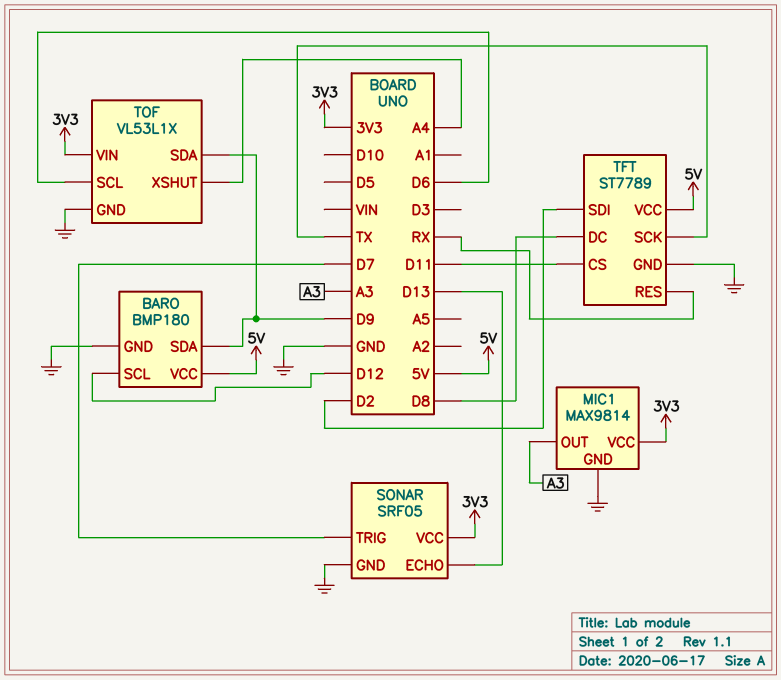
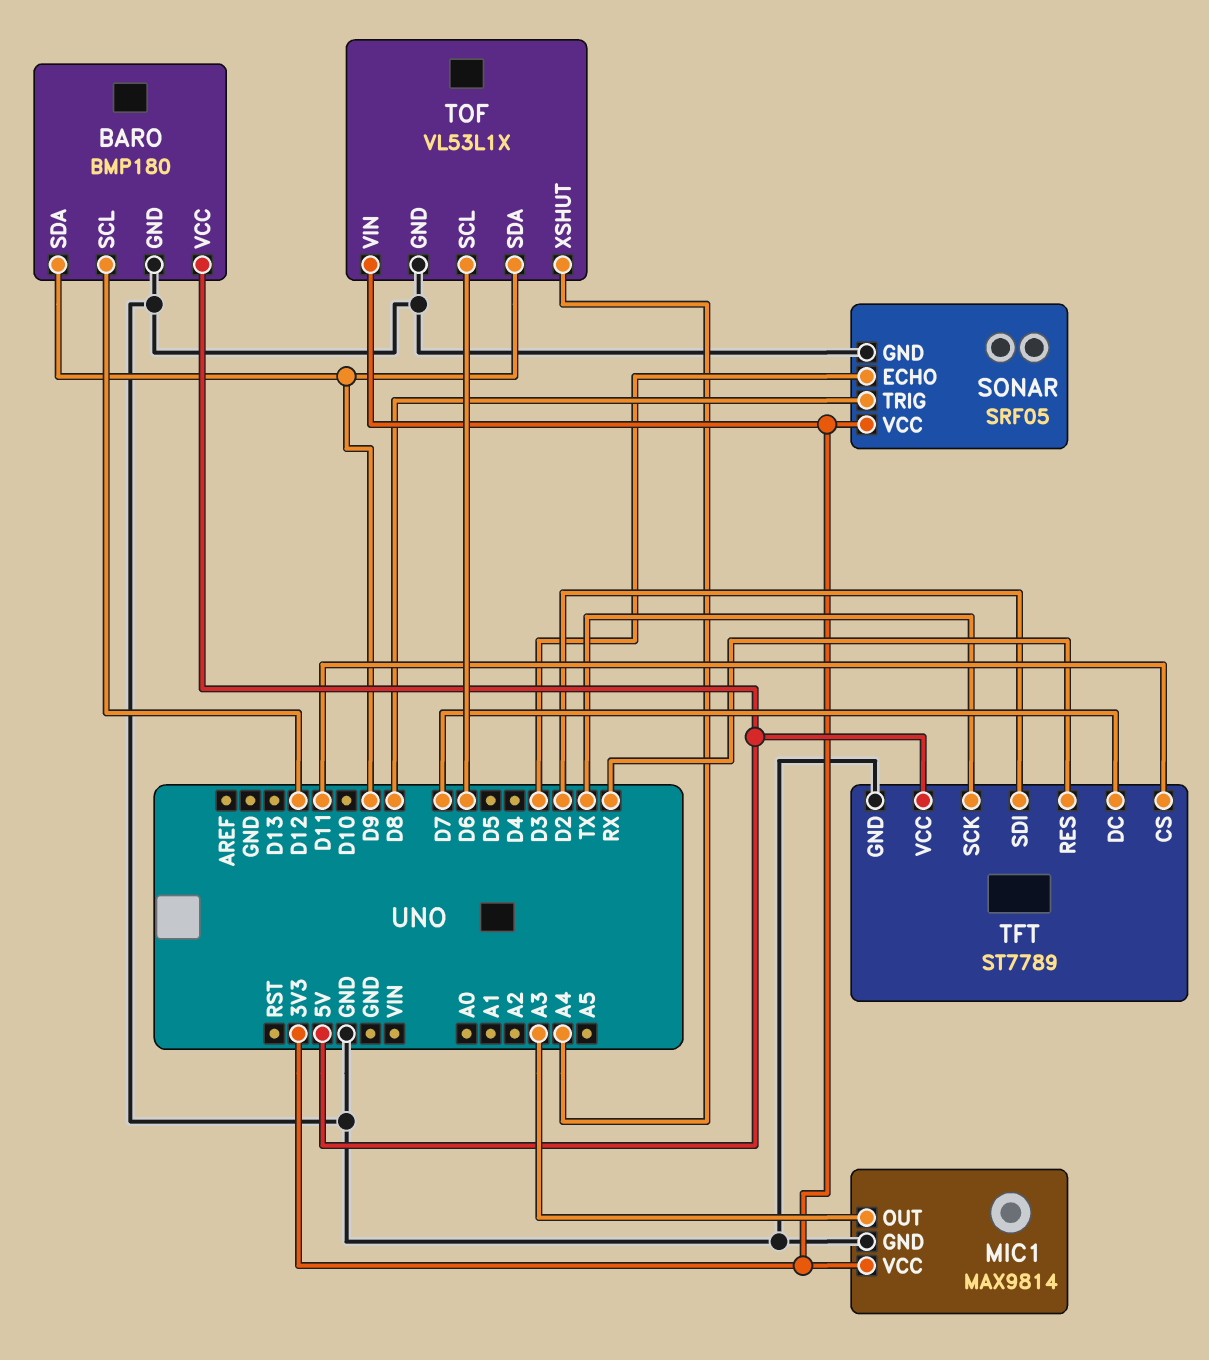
SONAR pin ECHO: D13 -> D3
SONAR pin TRIG: D7 -> D8
TFT pin DC: D8 -> D7

